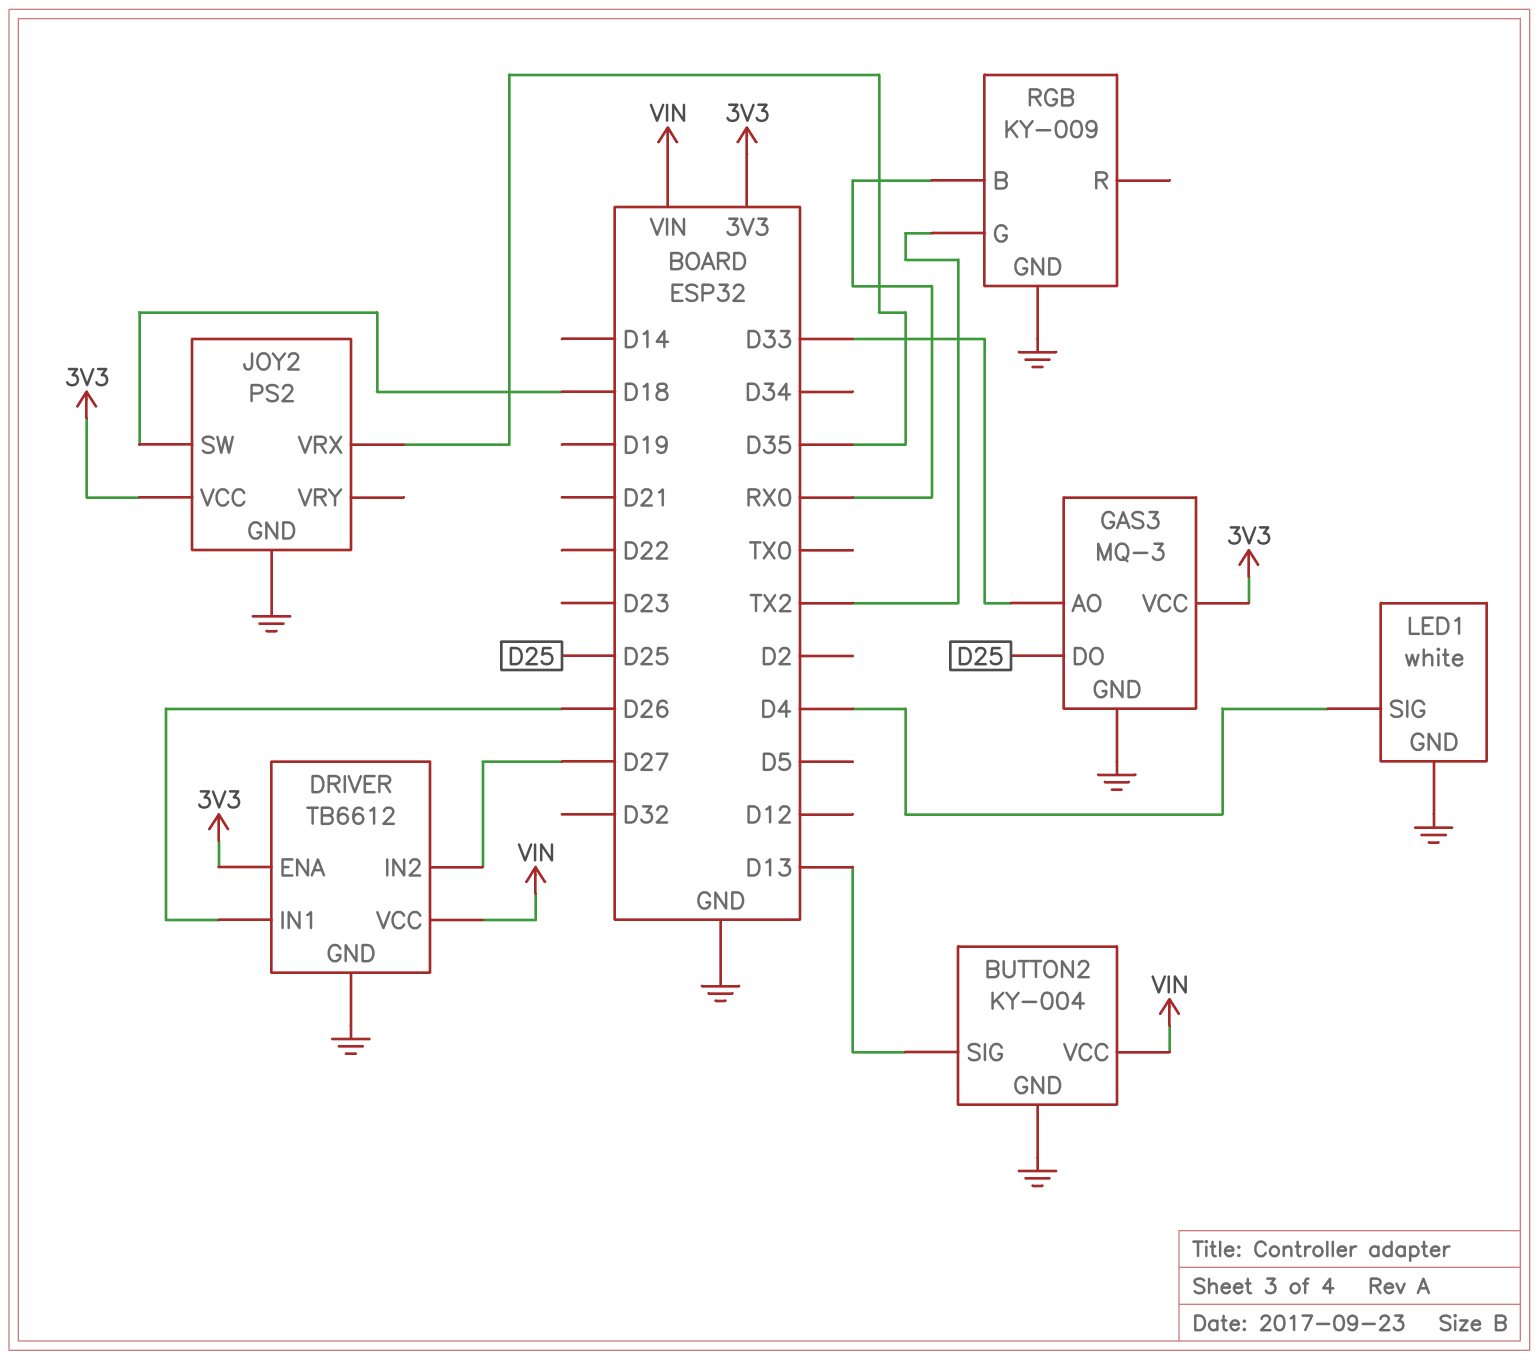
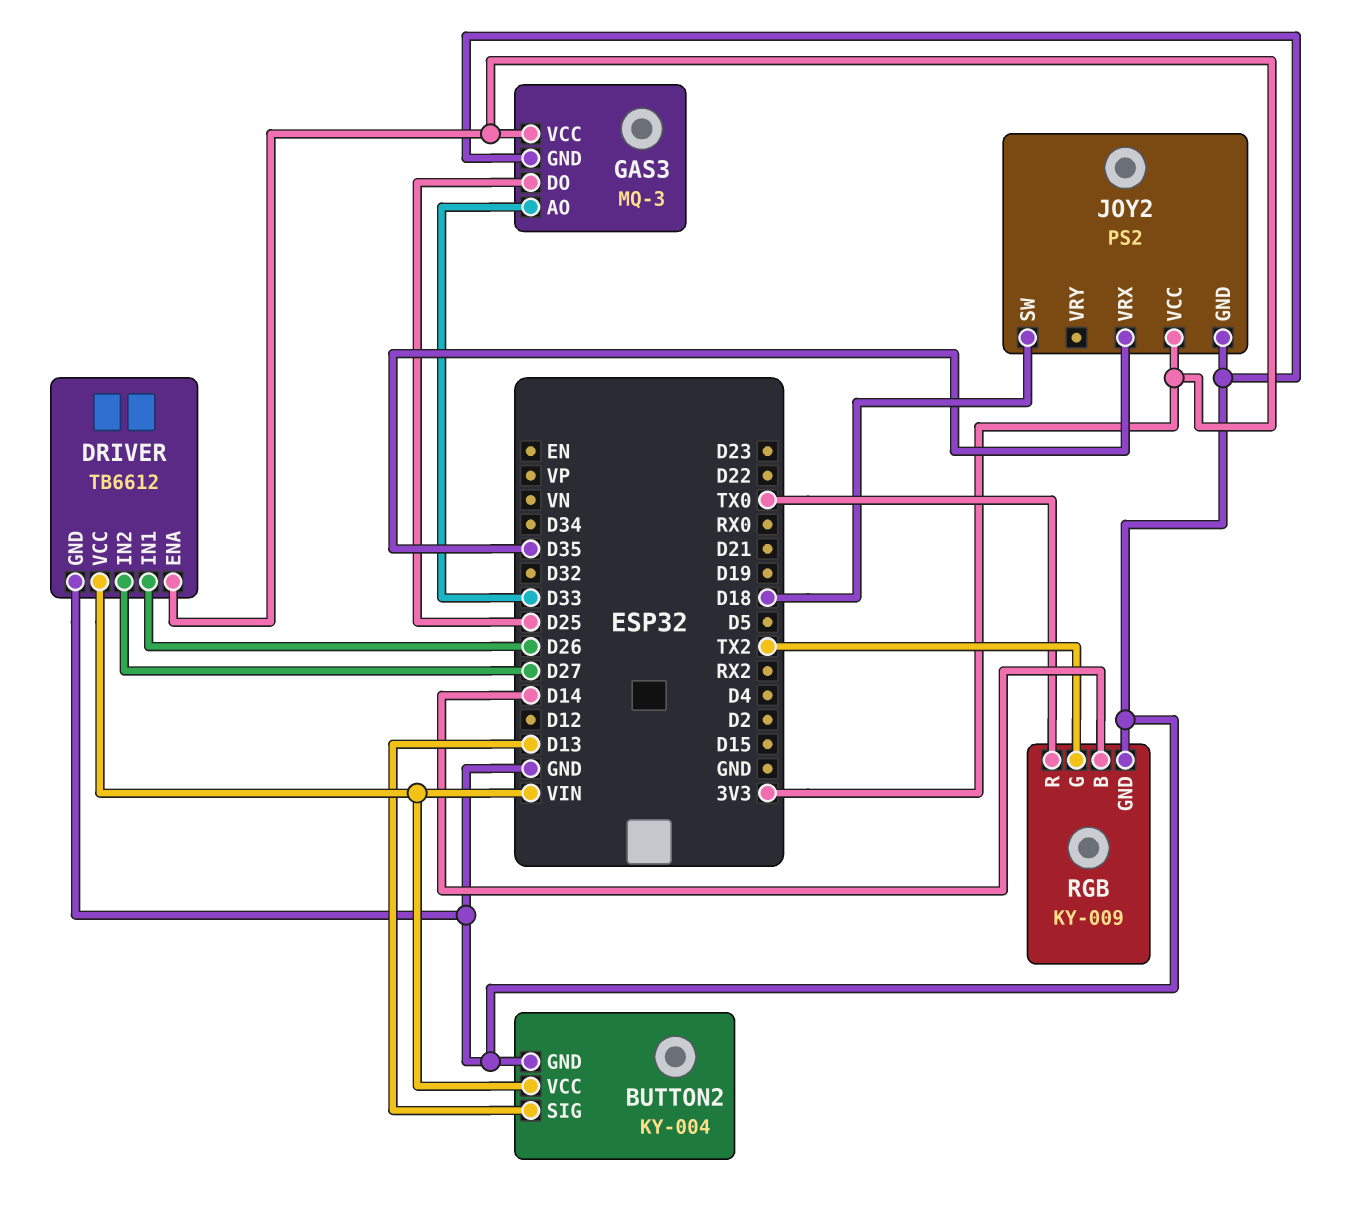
LED1: white -> none
LED1 pin GND: GND -> none
LED1 pin SIG: D4 -> none
RGB pin B: RX0 -> D14
RGB pin R: none -> TX0

